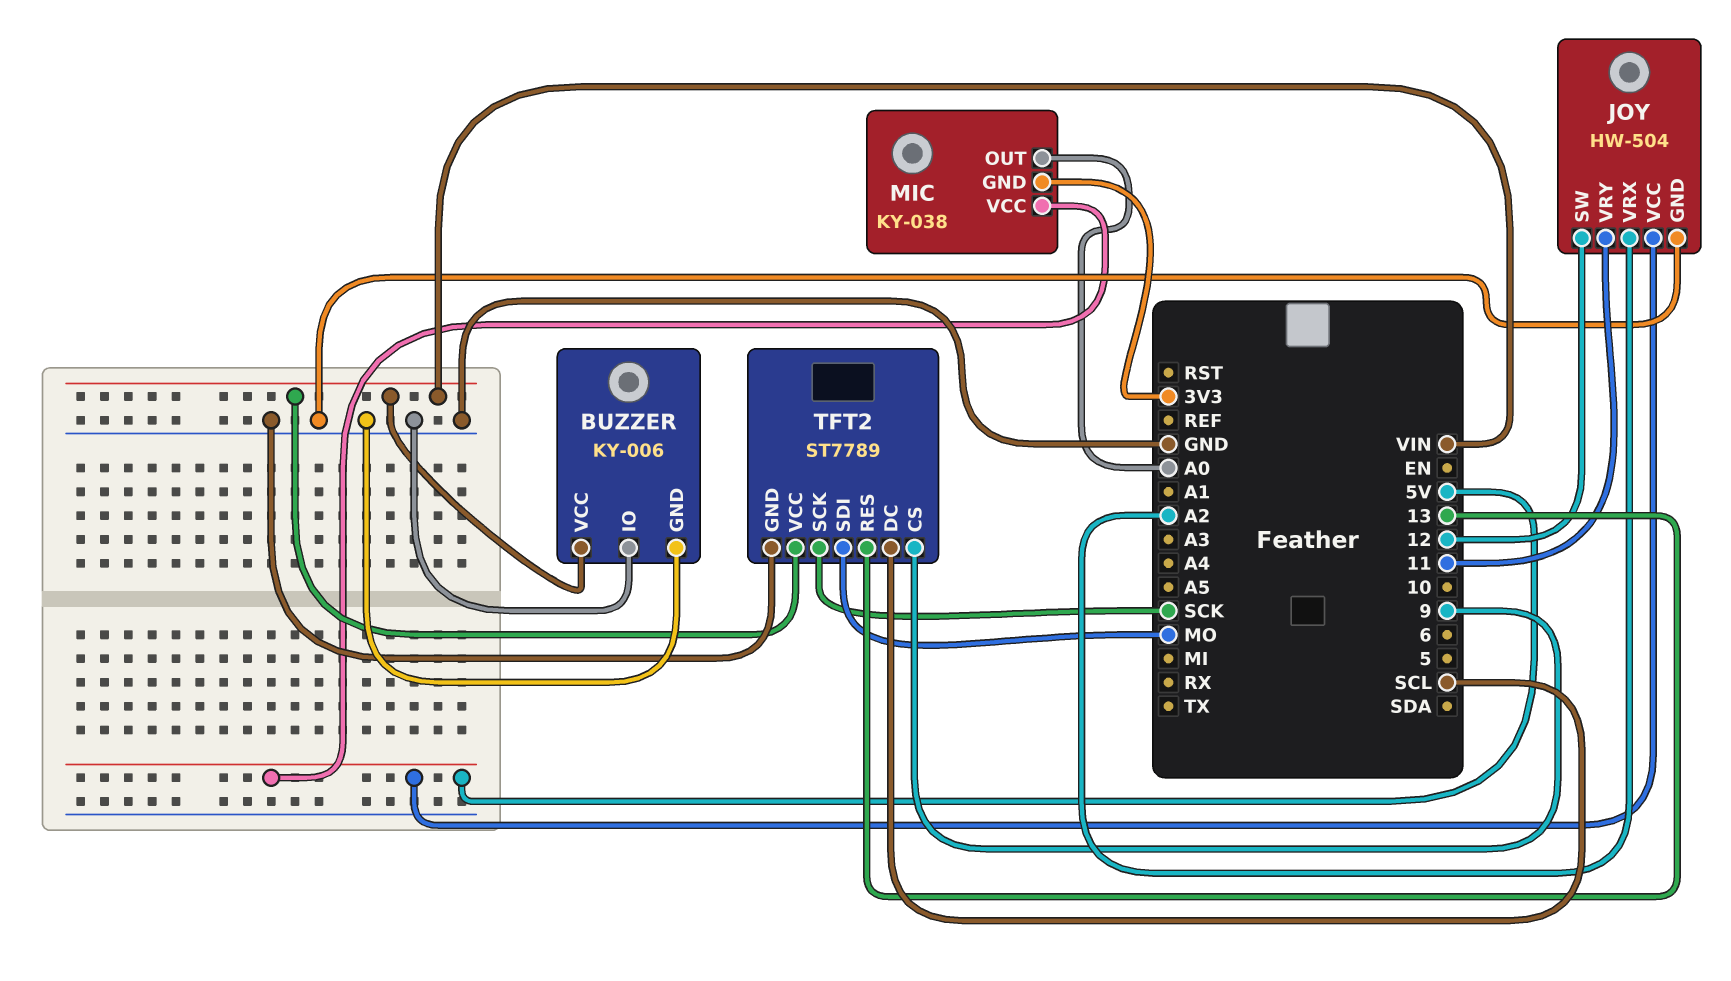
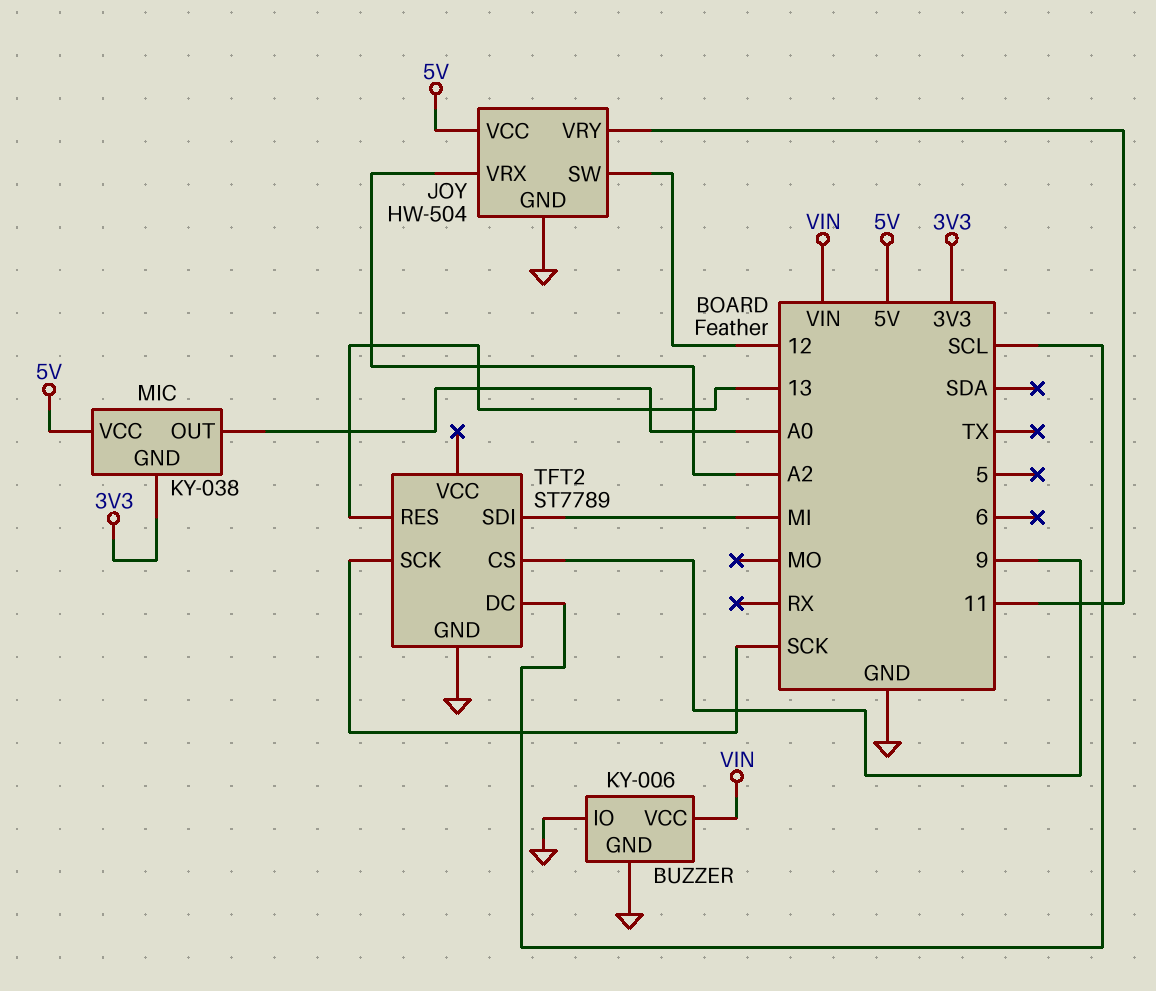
TFT2 pin SDI: MO -> MI
TFT2 pin VCC: VIN -> none

